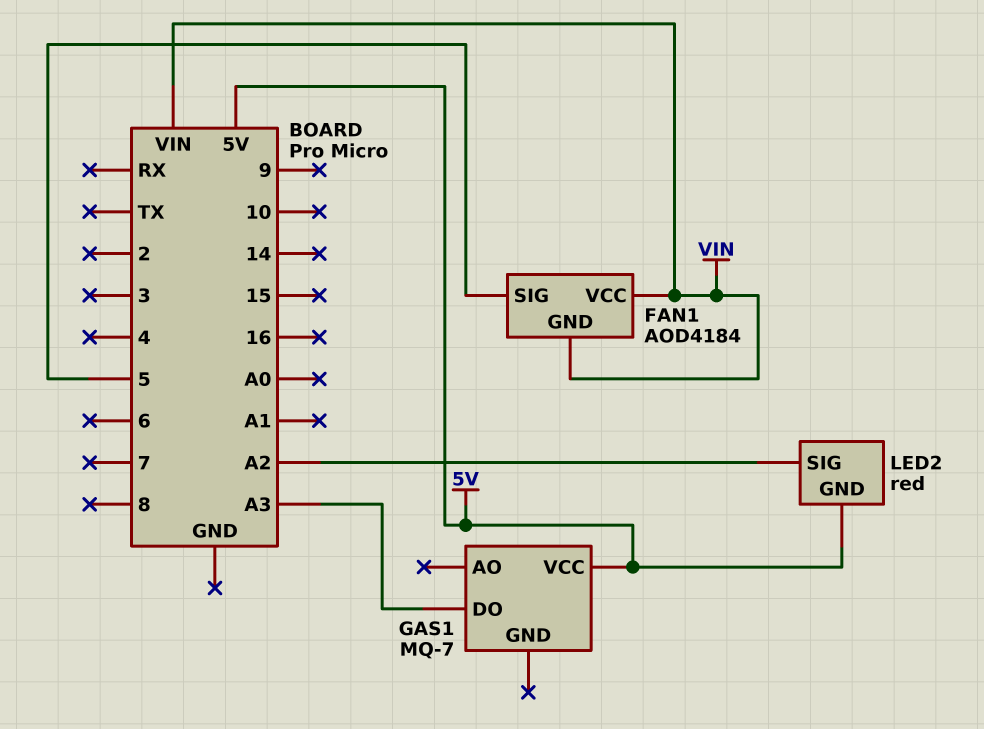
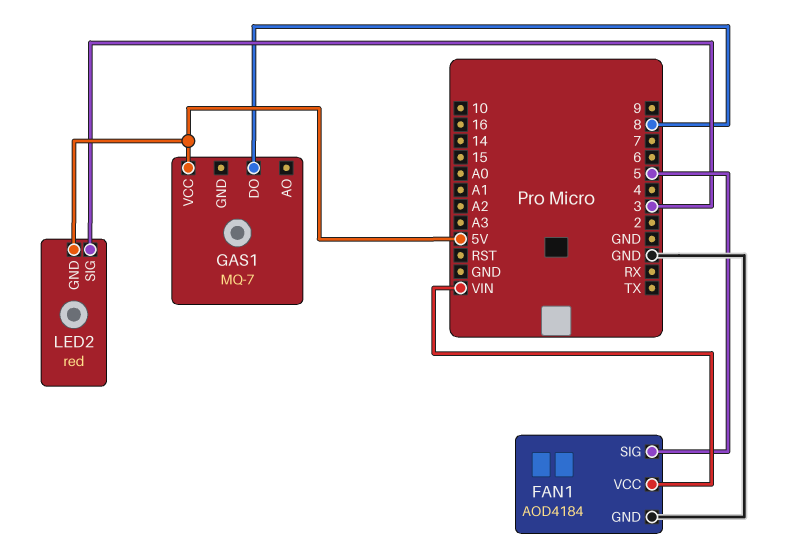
FAN1 pin GND: VIN -> GND
GAS1 pin DO: A3 -> 8
LED2 pin SIG: A2 -> 3

